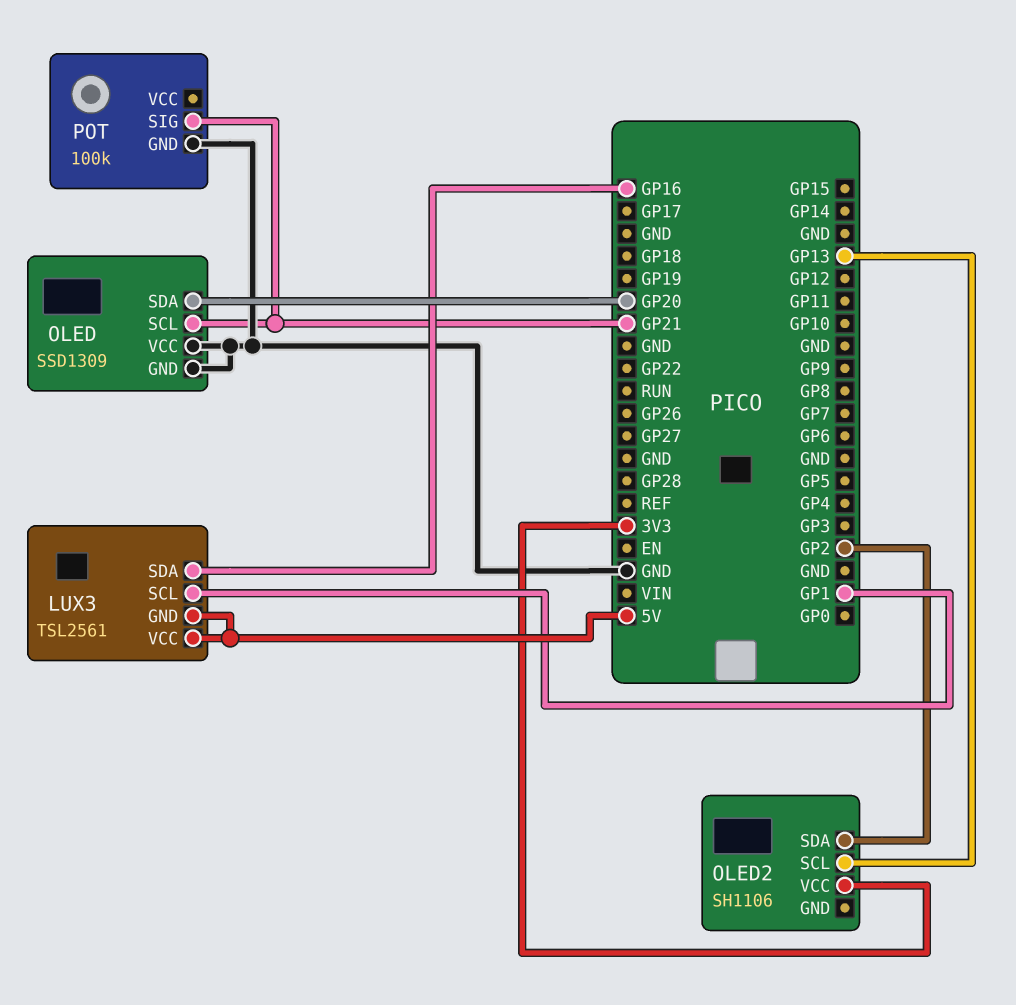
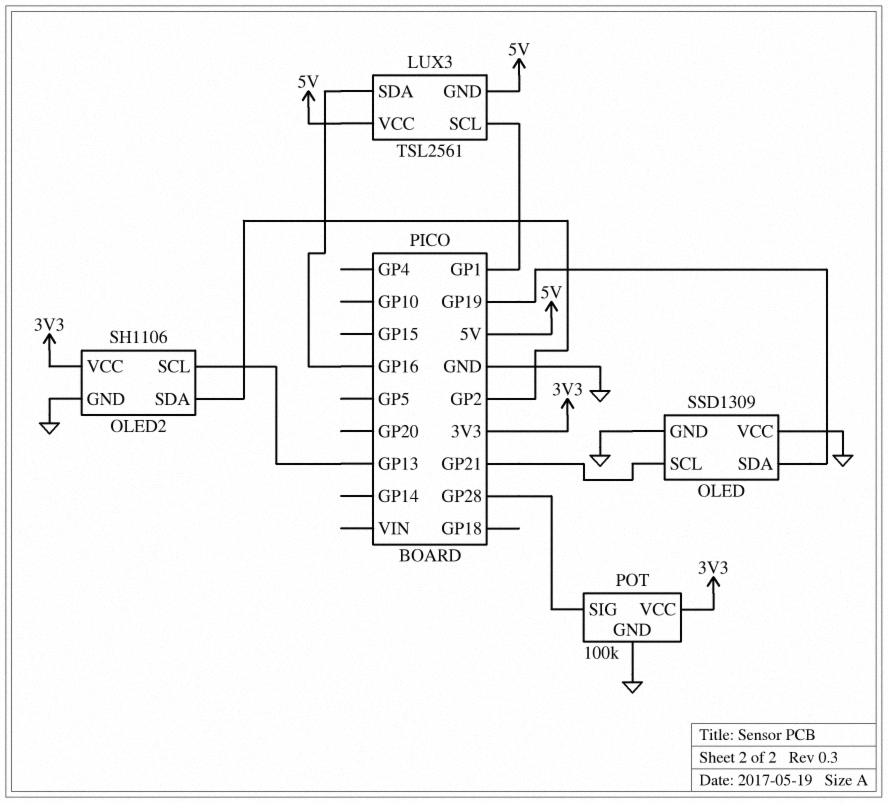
OLED pin SDA: GP20 -> GP19
OLED2 pin GND: none -> GND
POT pin SIG: GP21 -> GP28
POT pin VCC: none -> 3V3

